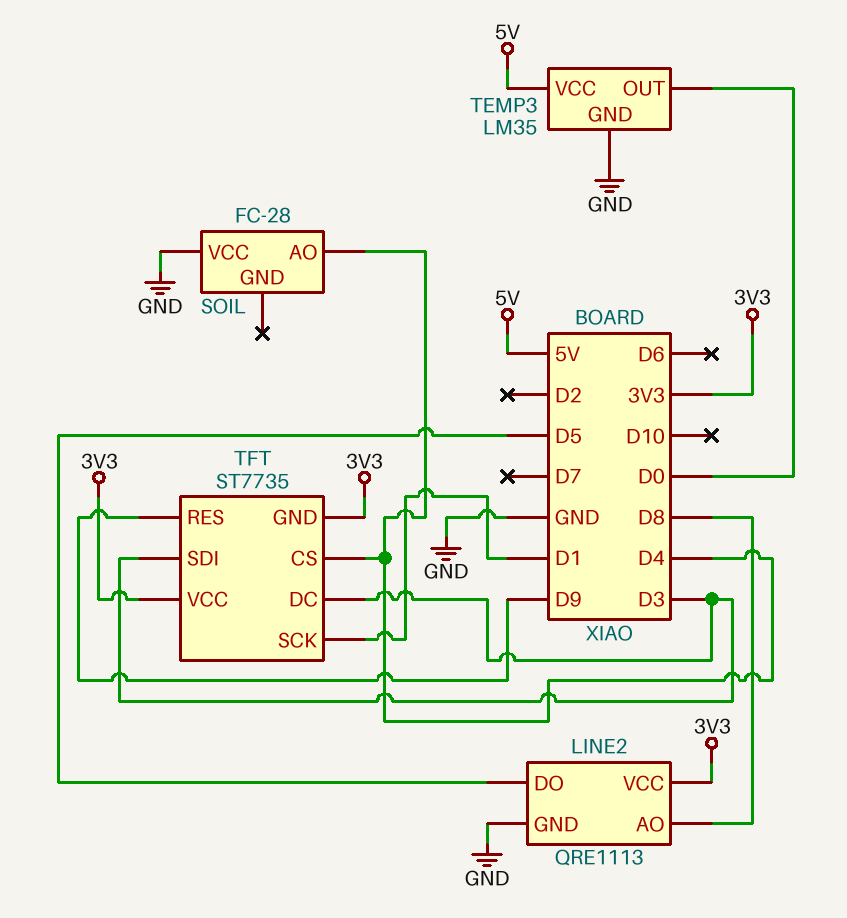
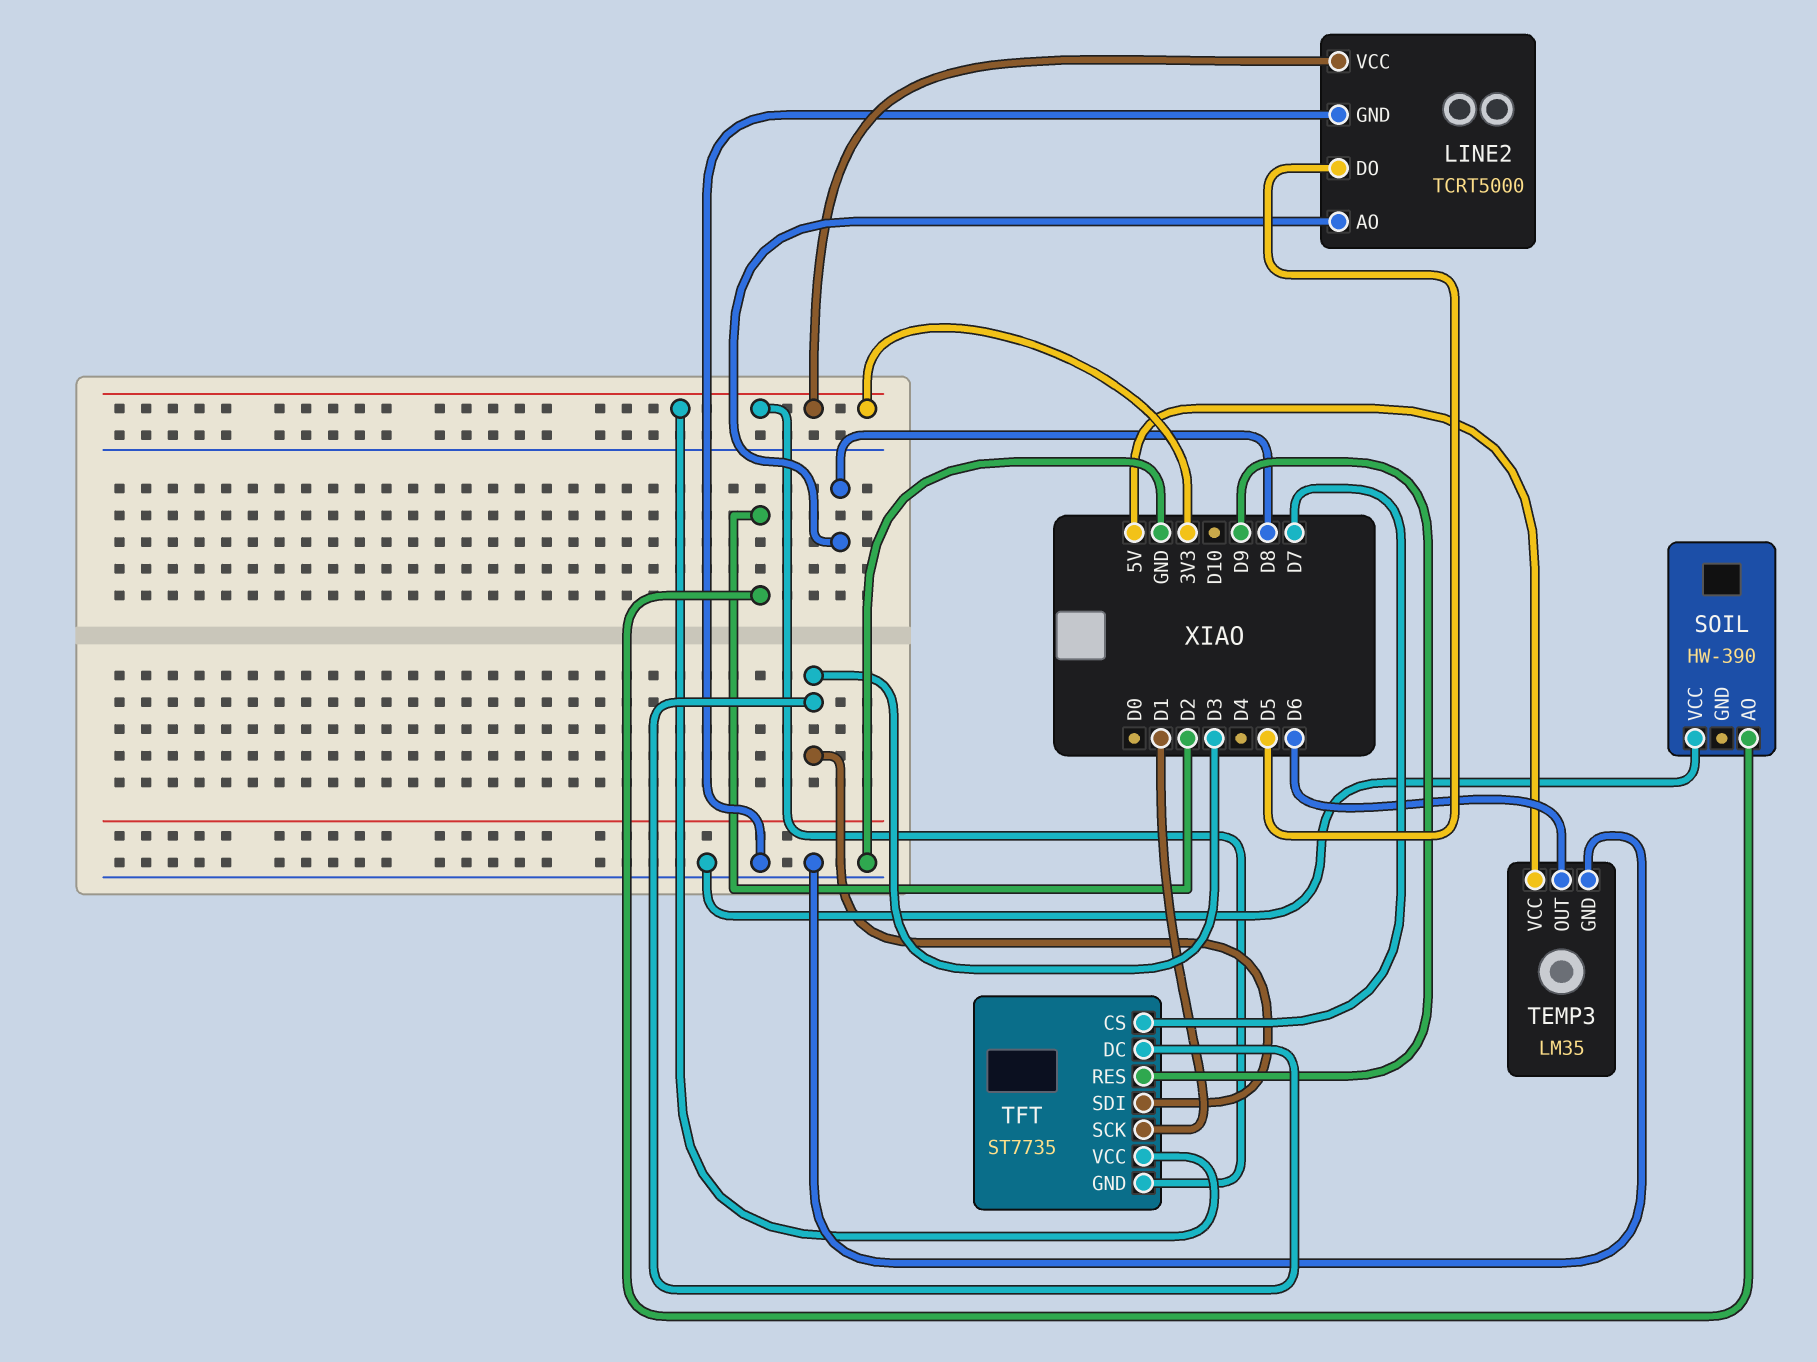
LINE2: QRE1113 -> TCRT5000
SOIL: FC-28 -> HW-390
SOIL pin AO: D4 -> D2
TEMP3 pin OUT: D0 -> D6
TFT pin CS: D4 -> D7

